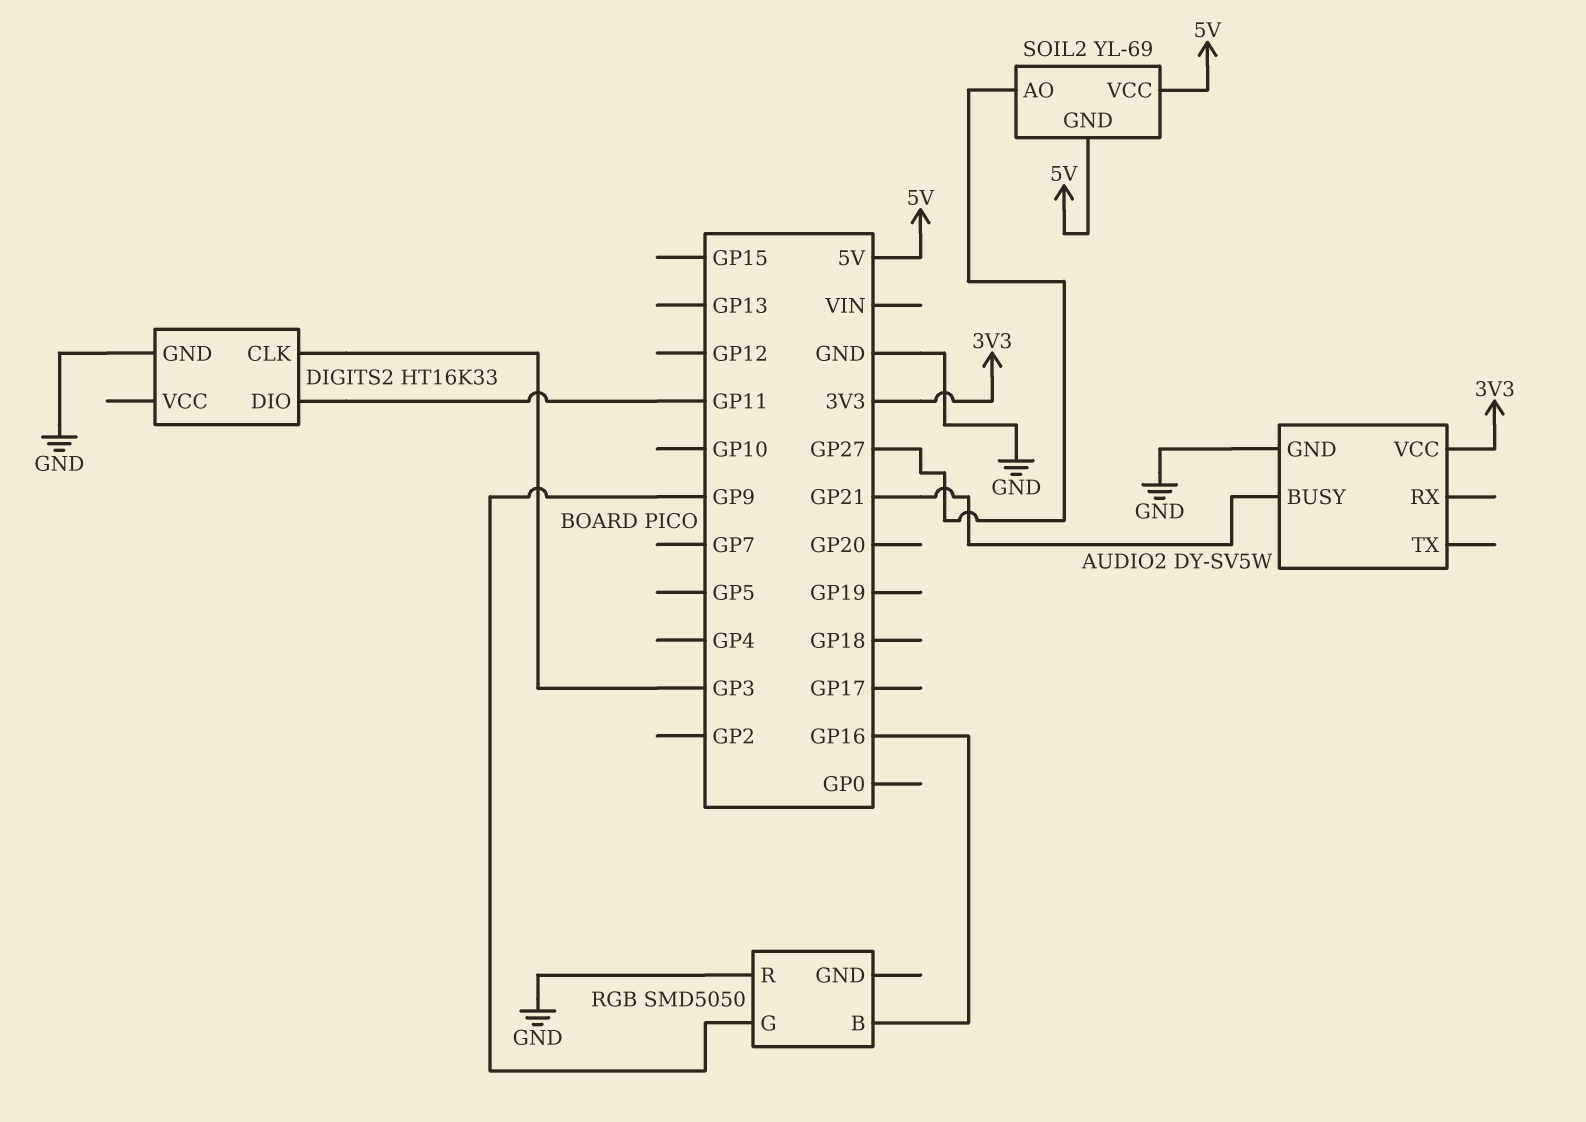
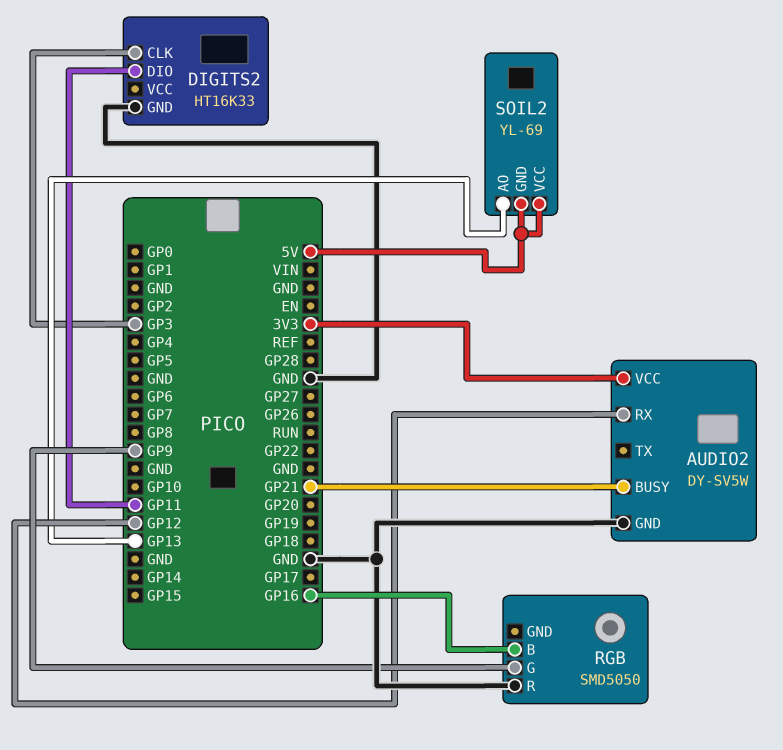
AUDIO2 pin RX: none -> GP12
SOIL2 pin AO: GP27 -> GP13

